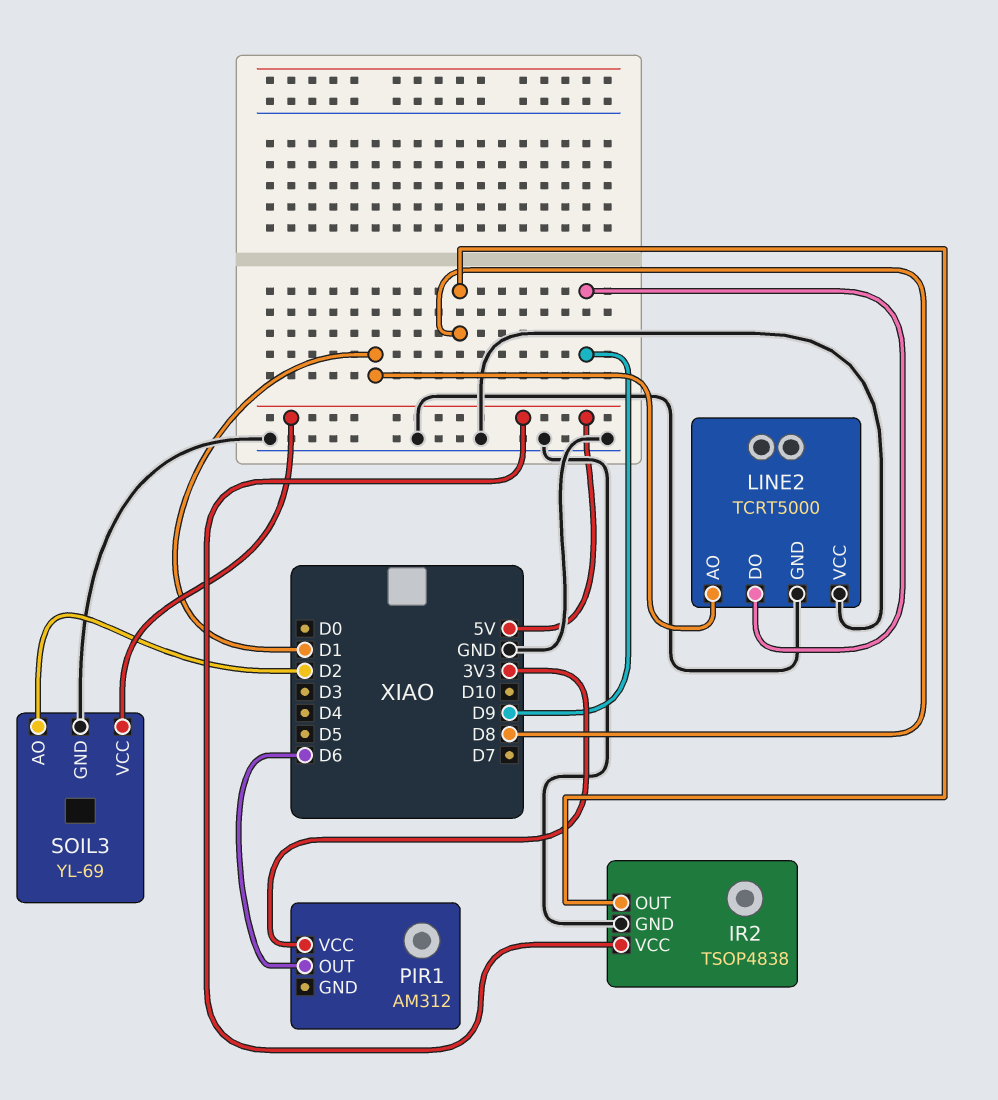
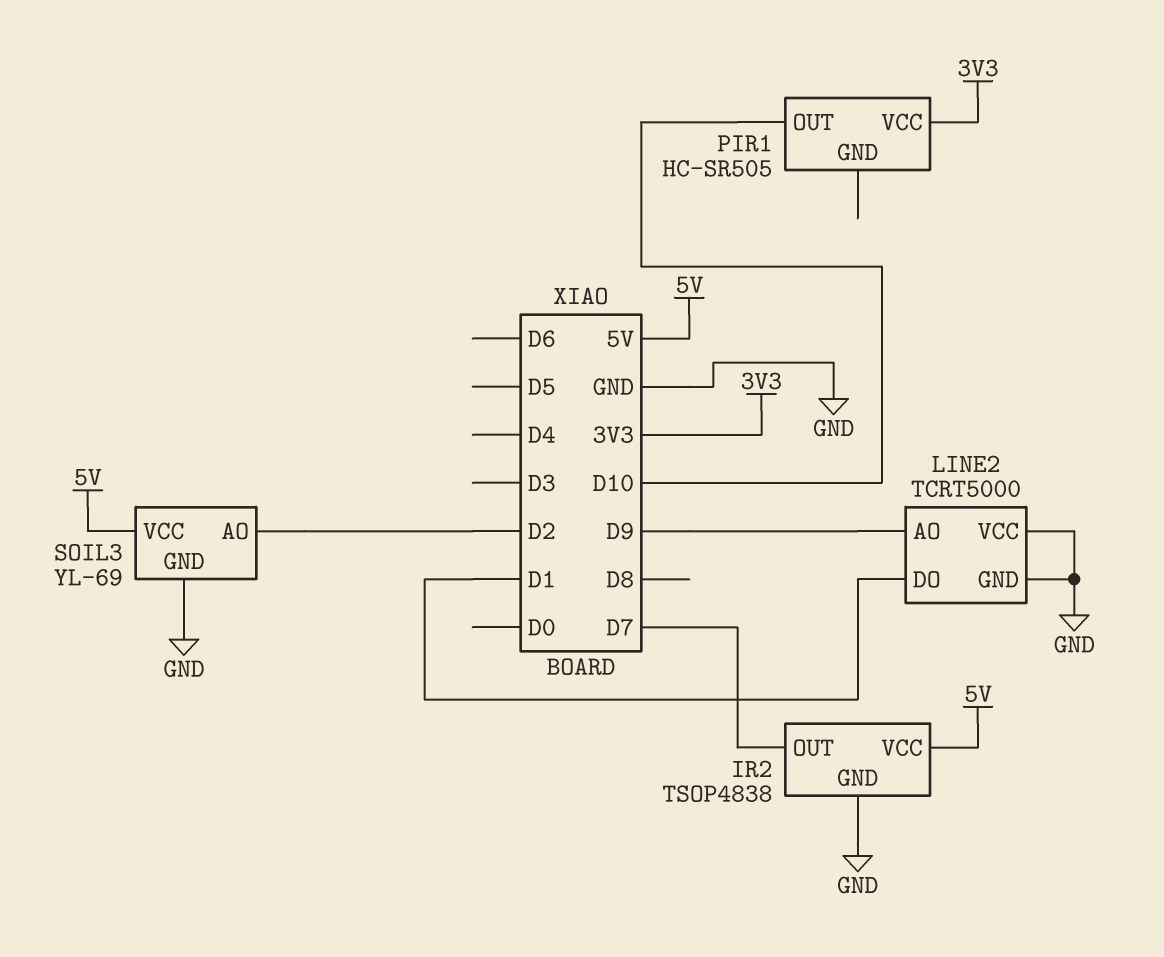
IR2 pin OUT: D8 -> D7
LINE2 pin AO: D1 -> D9
LINE2 pin DO: D9 -> D1
PIR1: AM312 -> HC-SR505
PIR1 pin OUT: D6 -> D10

